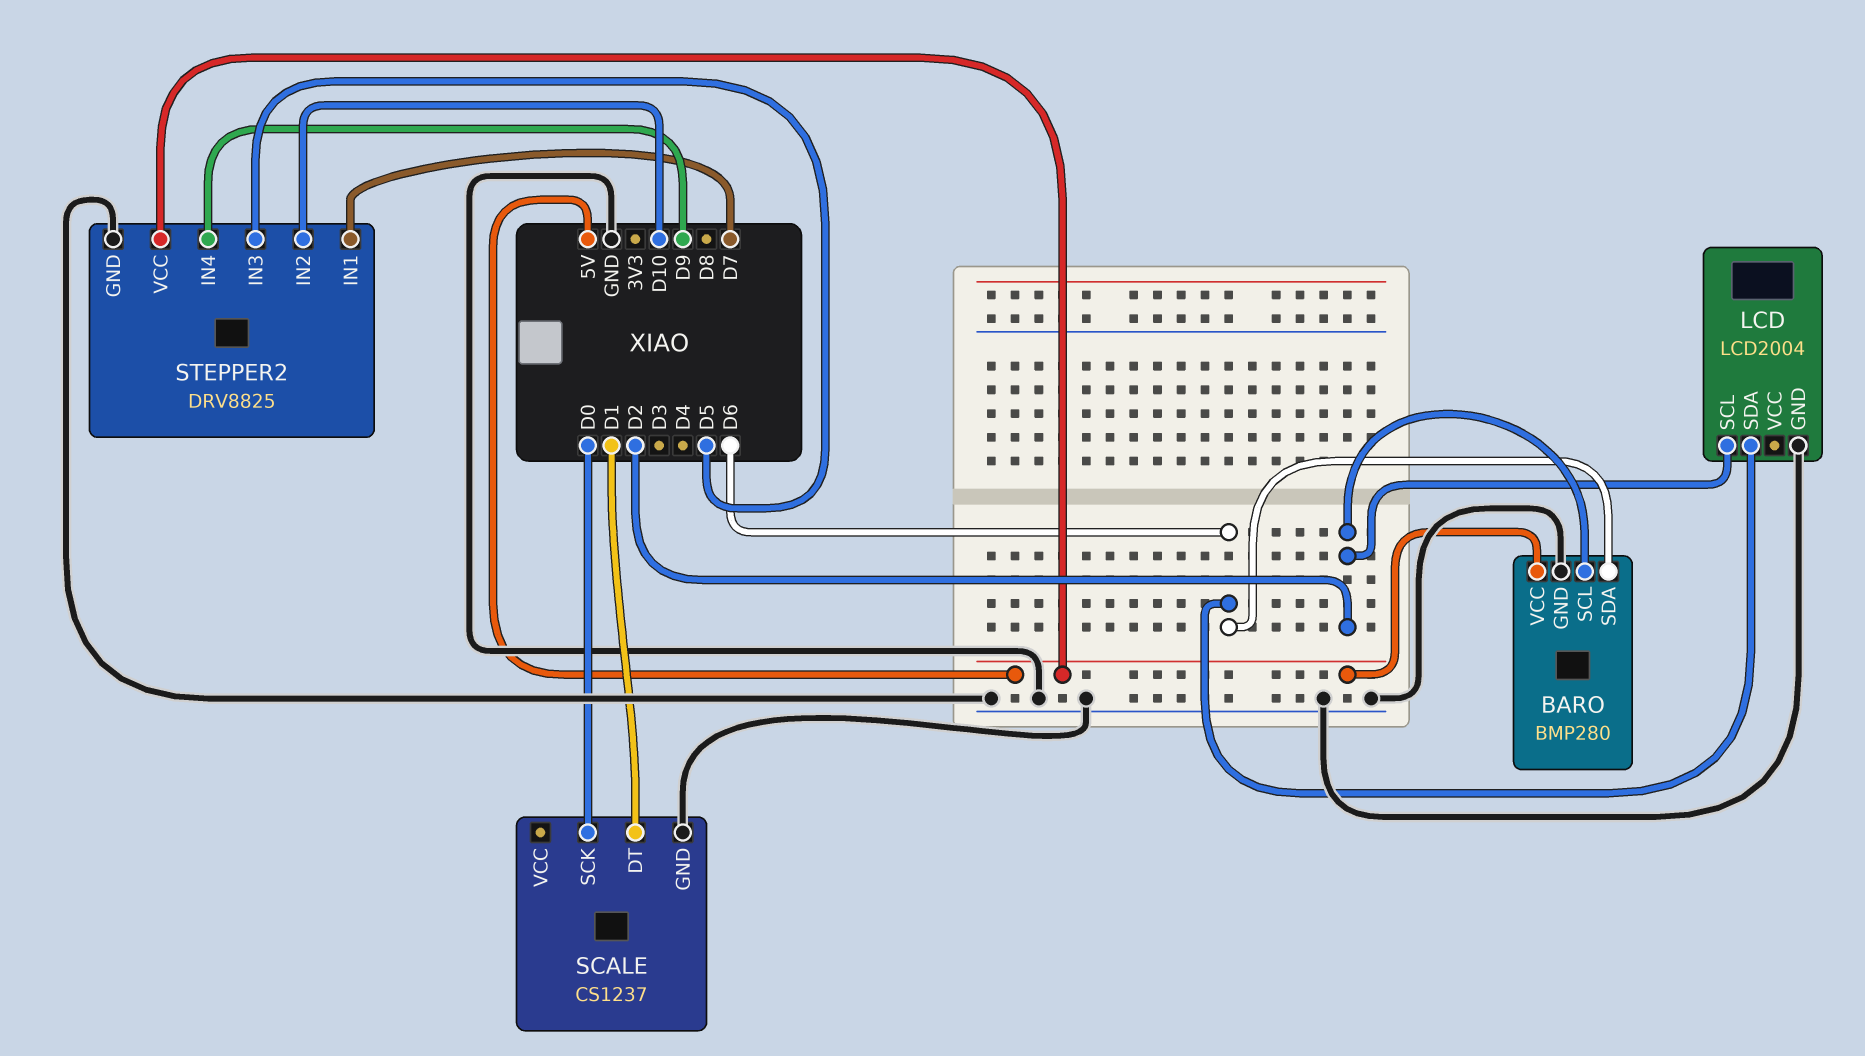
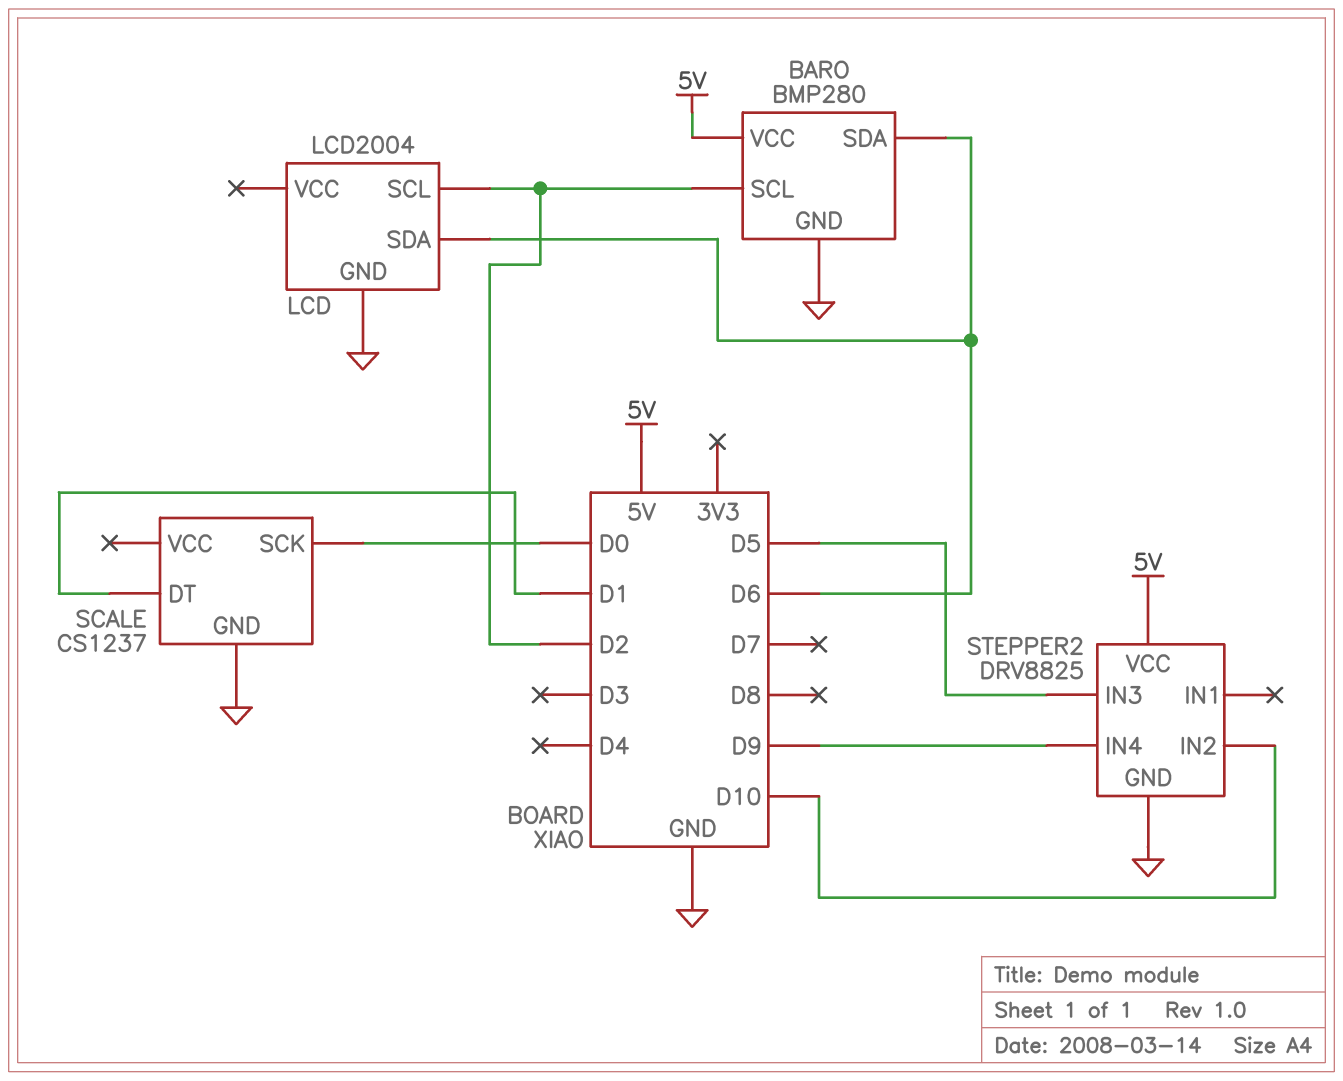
STEPPER2 pin IN1: D7 -> none

